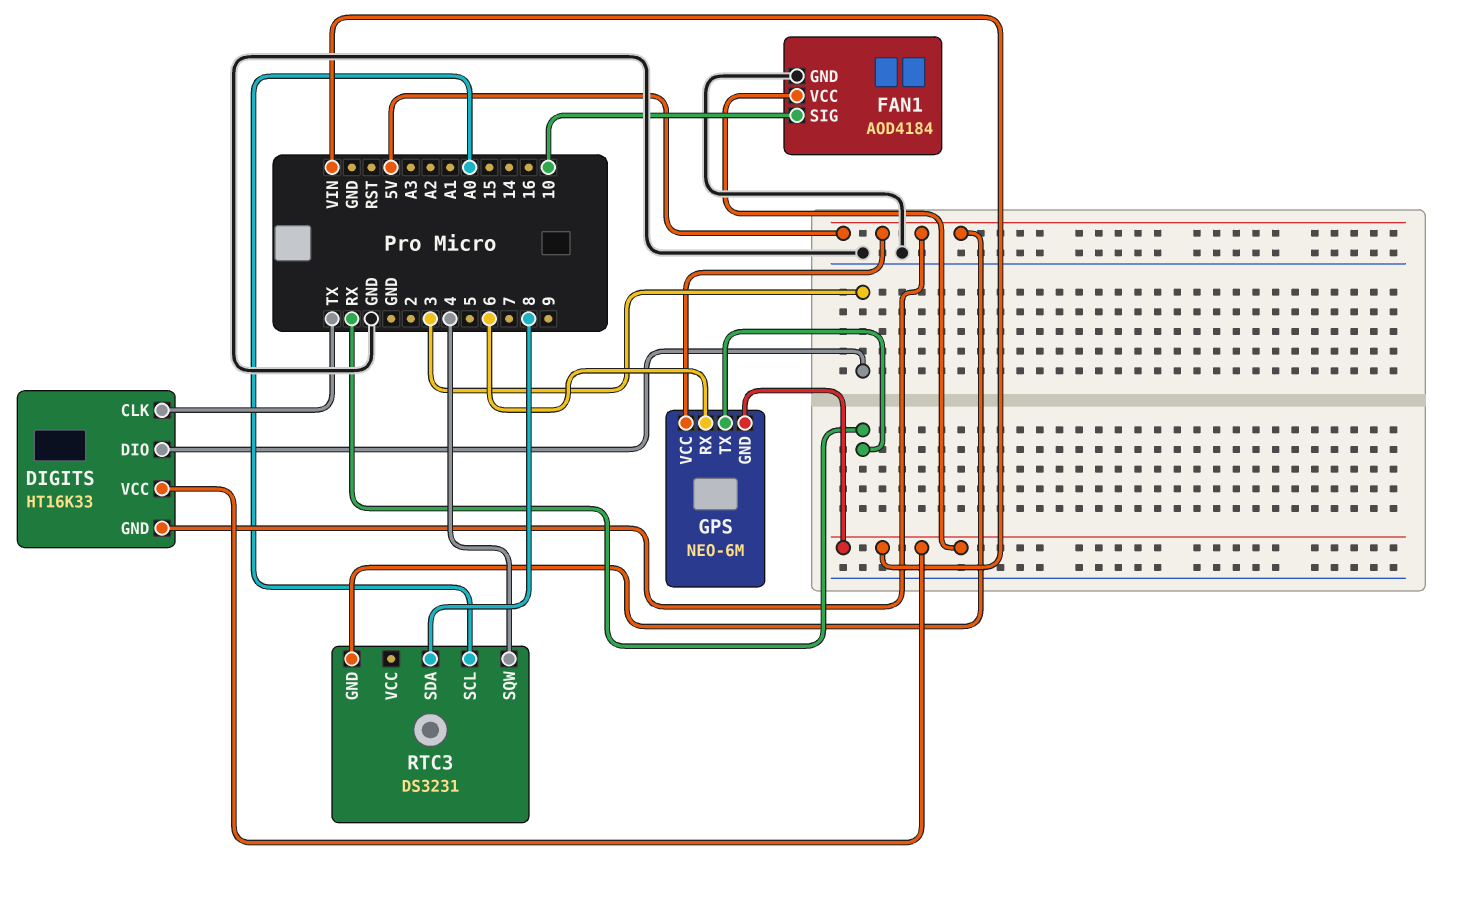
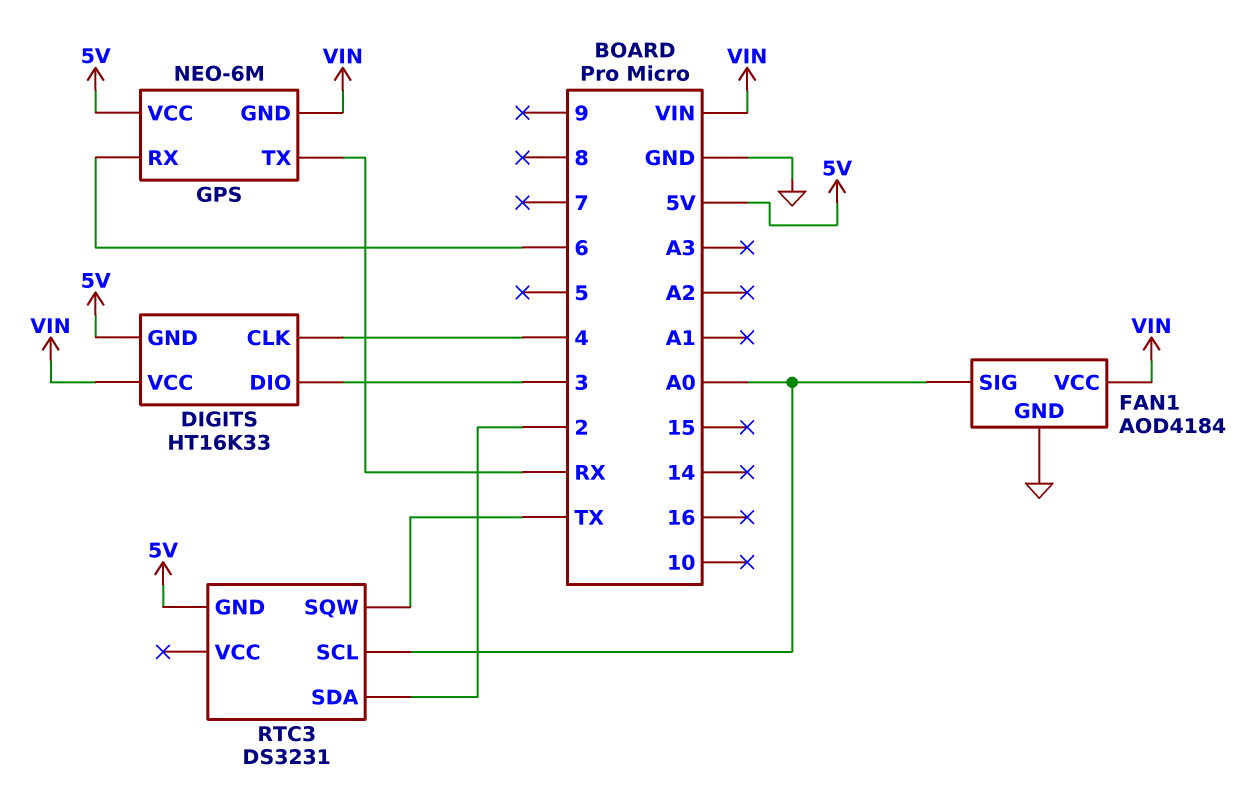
DIGITS pin CLK: TX -> 4
FAN1 pin SIG: 10 -> A0
RTC3 pin SDA: 8 -> 2
RTC3 pin SQW: 4 -> TX

